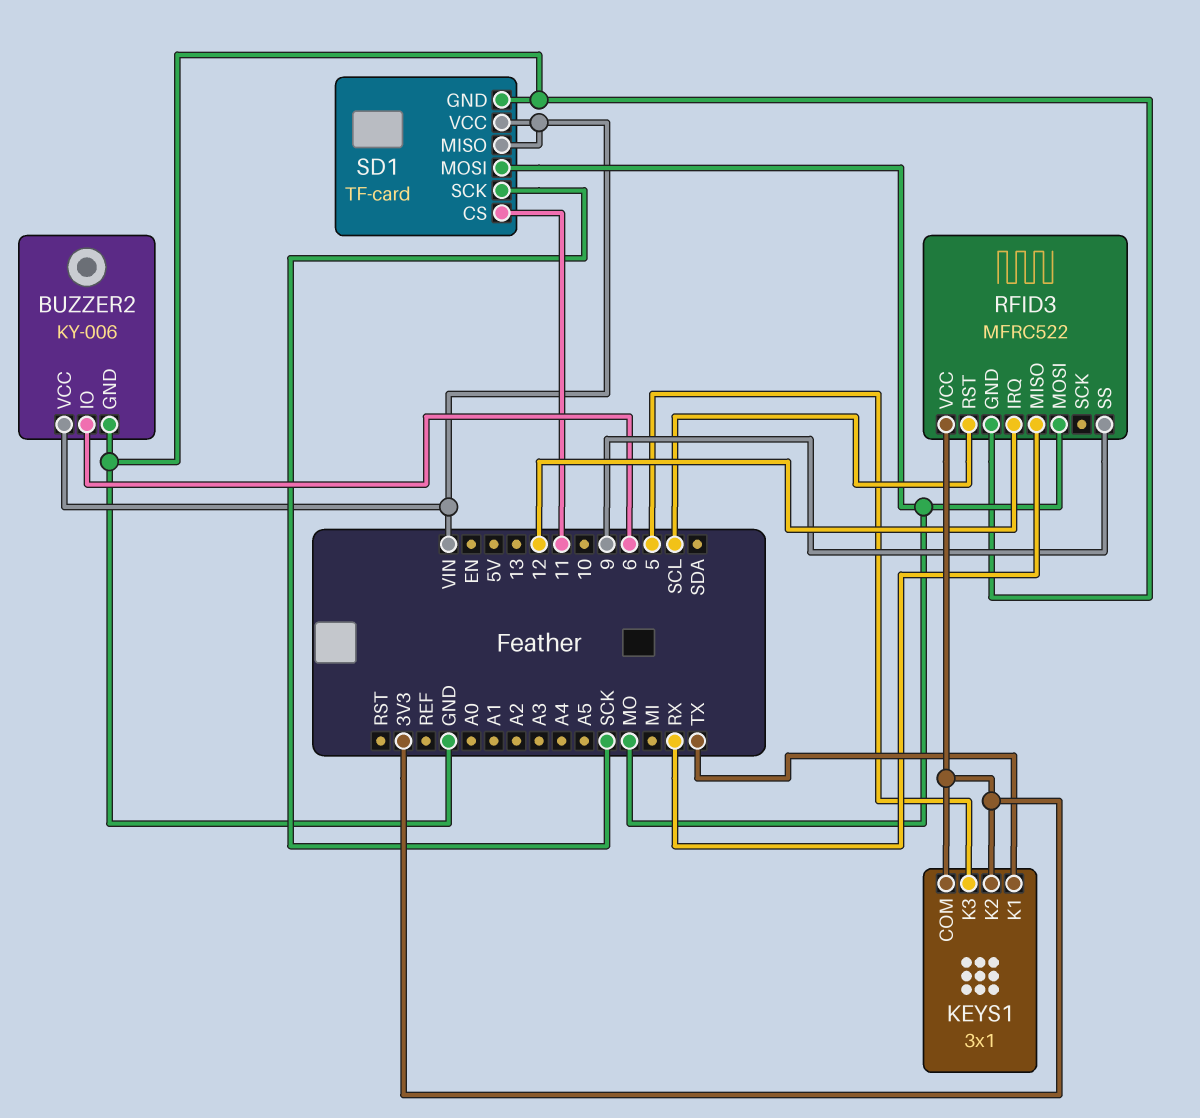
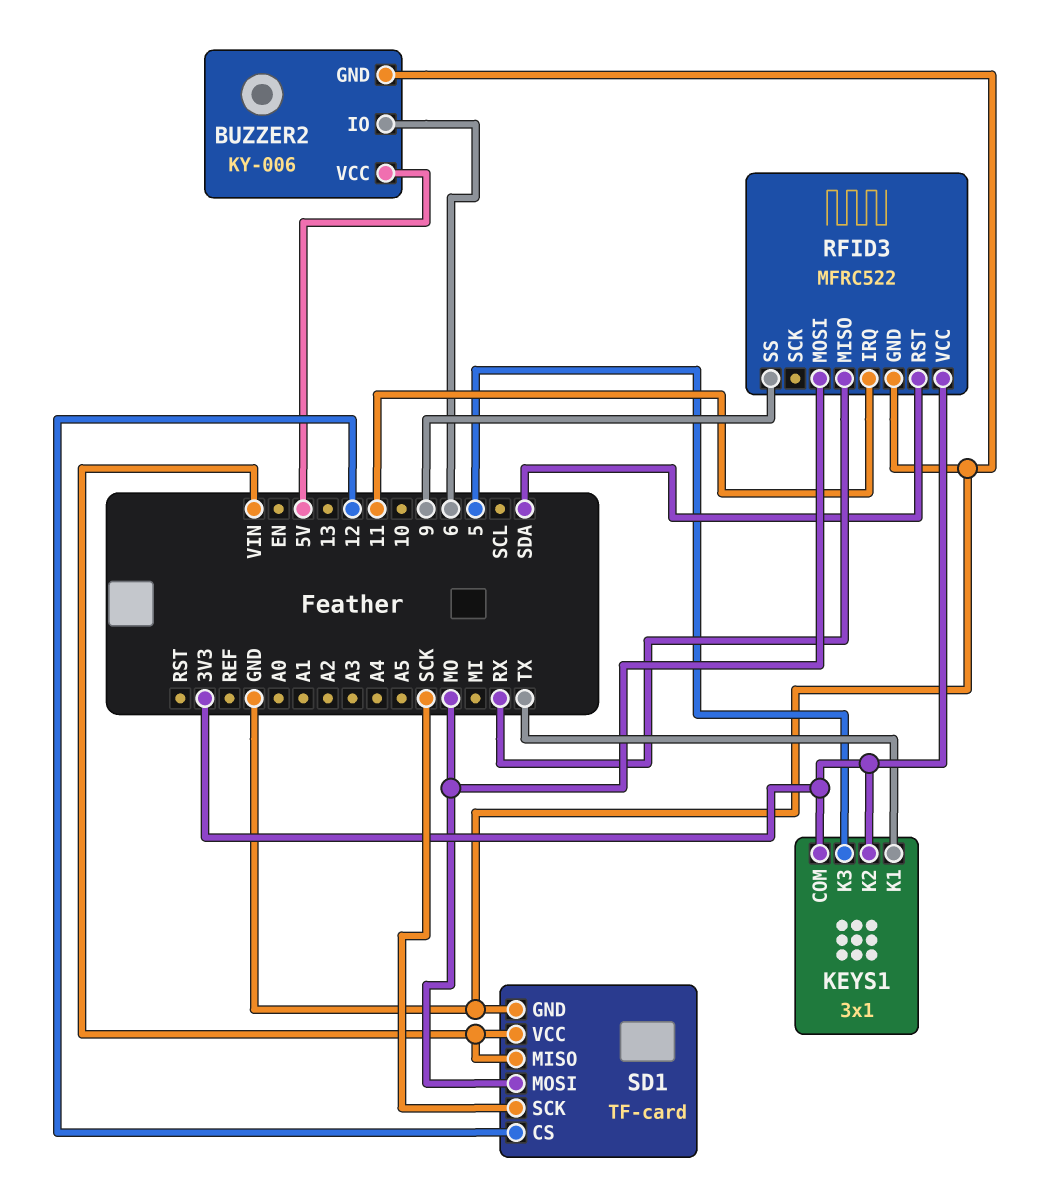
BUZZER2 pin VCC: VIN -> 5V
RFID3 pin IRQ: 12 -> 11
RFID3 pin RST: SCL -> SDA
SD1 pin CS: 11 -> 12

